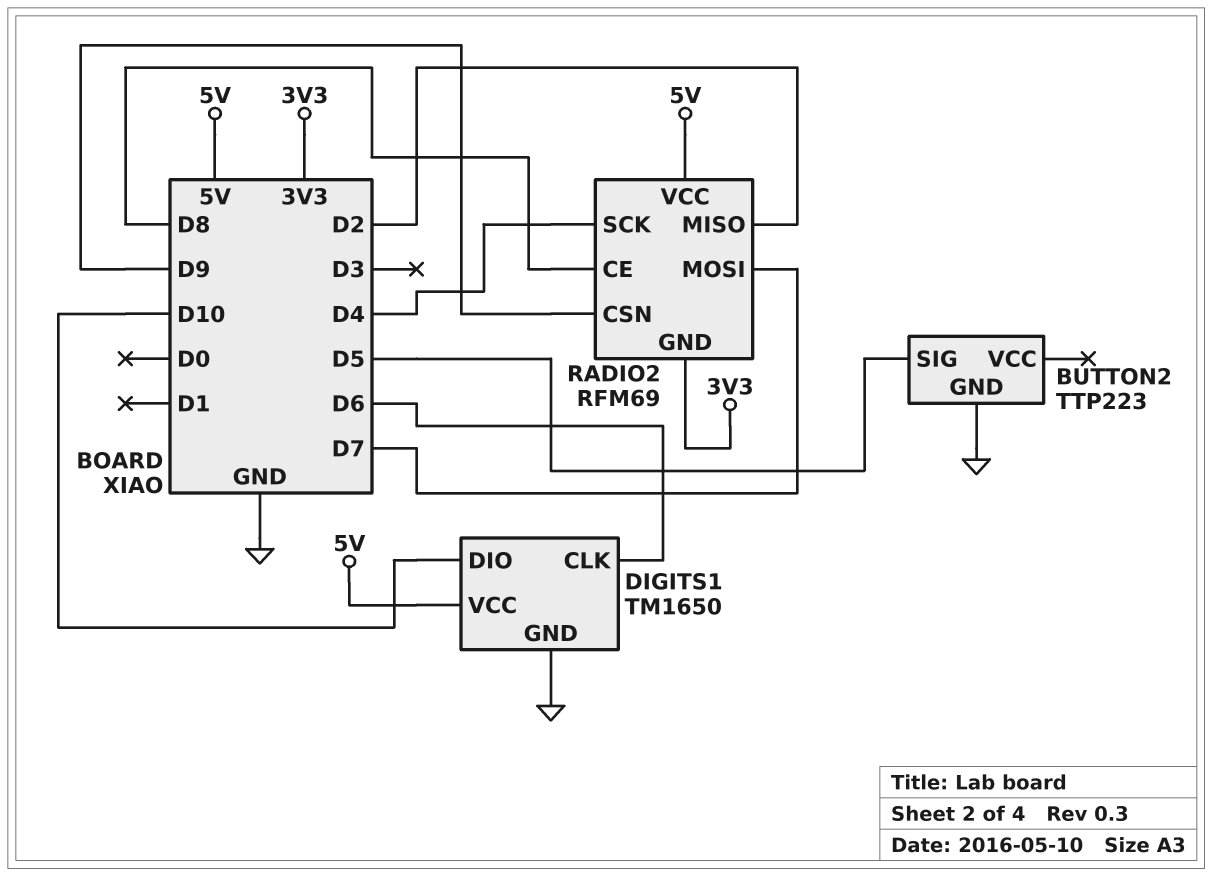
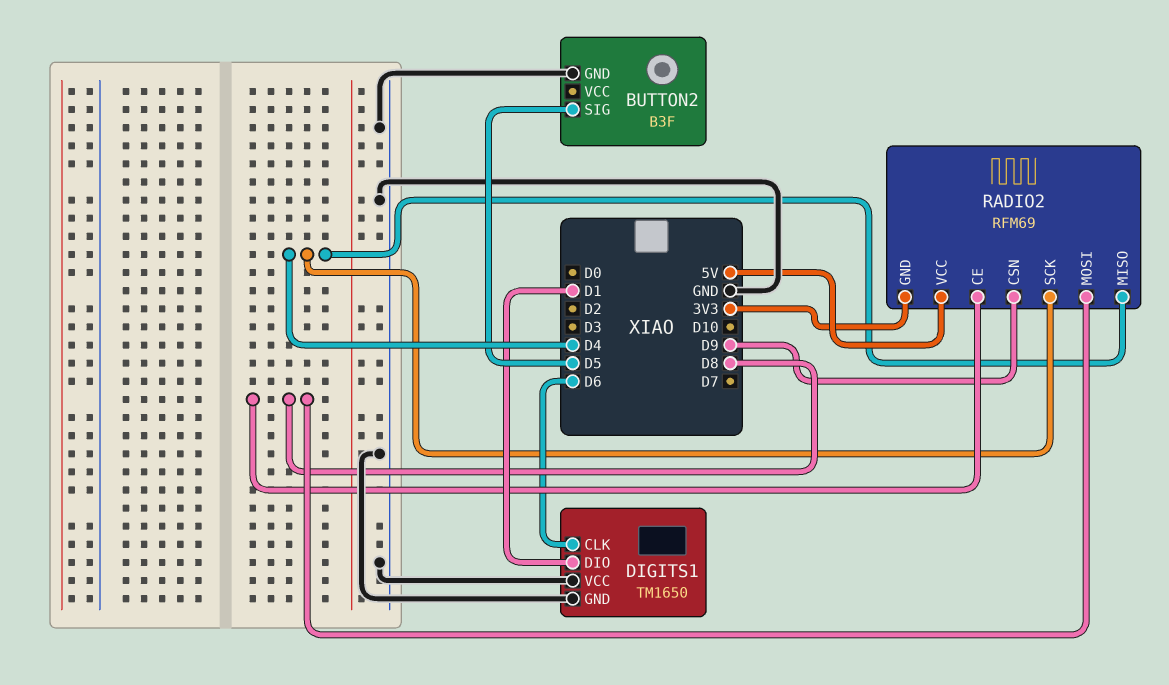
BUTTON2: TTP223 -> B3F
DIGITS1 pin DIO: D10 -> D1
DIGITS1 pin VCC: 5V -> GND
RADIO2 pin MISO: D2 -> D4
RADIO2 pin MOSI: D7 -> D8

